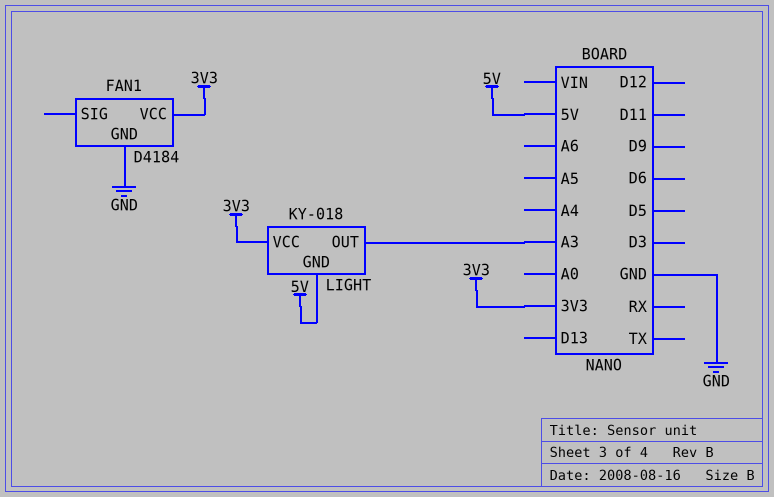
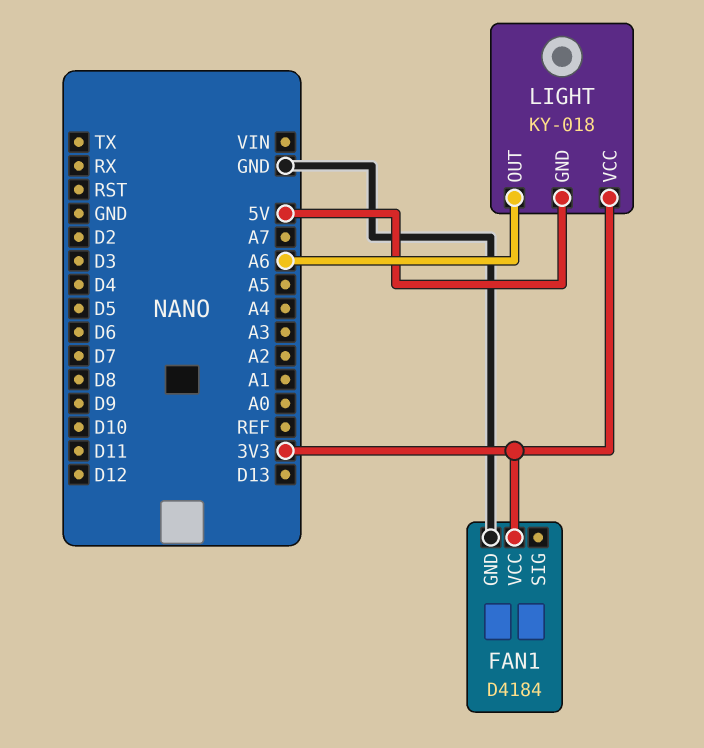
LIGHT pin OUT: A3 -> A6

